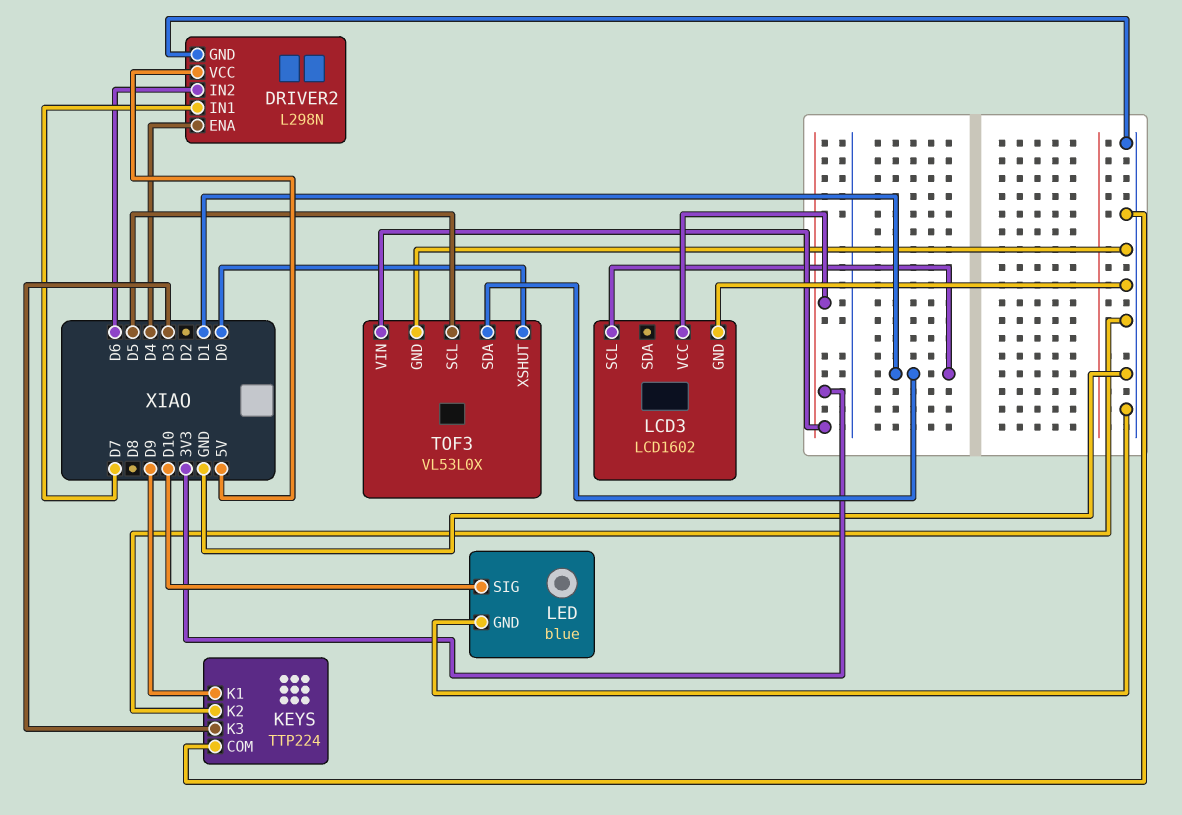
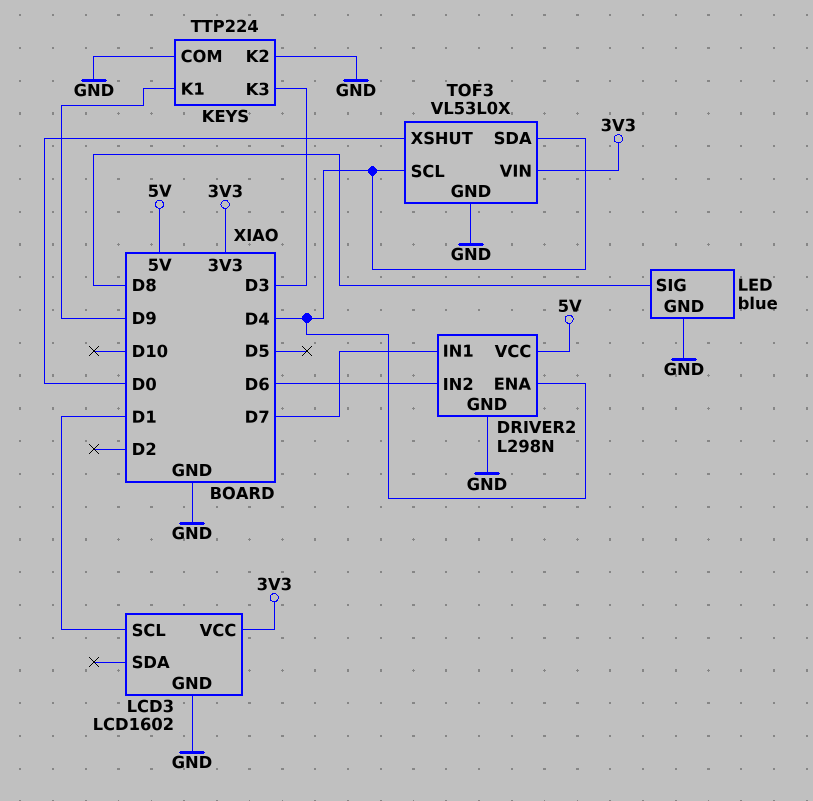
LED pin SIG: D10 -> D8
TOF3 pin SCL: D5 -> D4
TOF3 pin SDA: D1 -> D4

